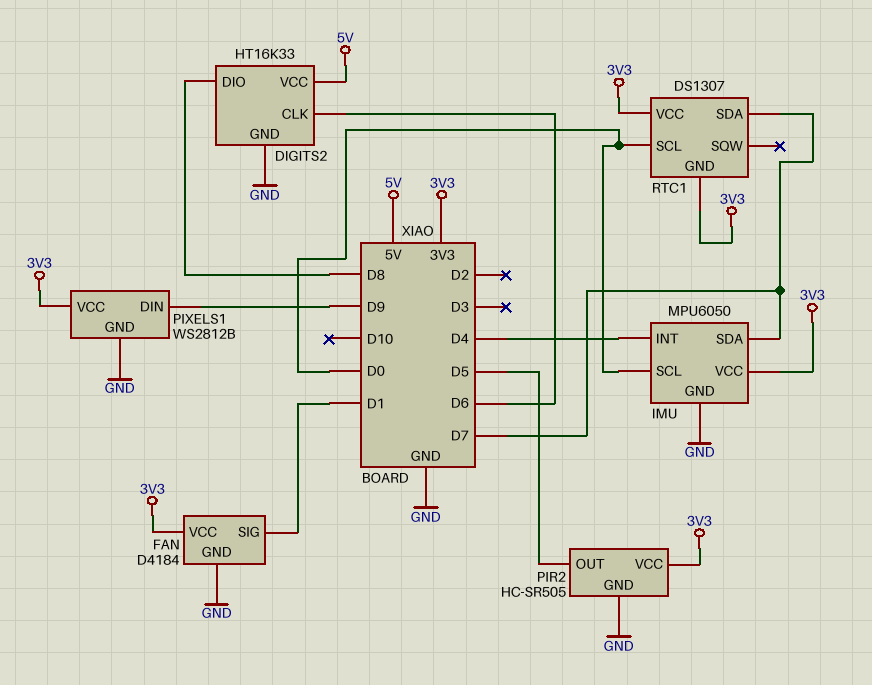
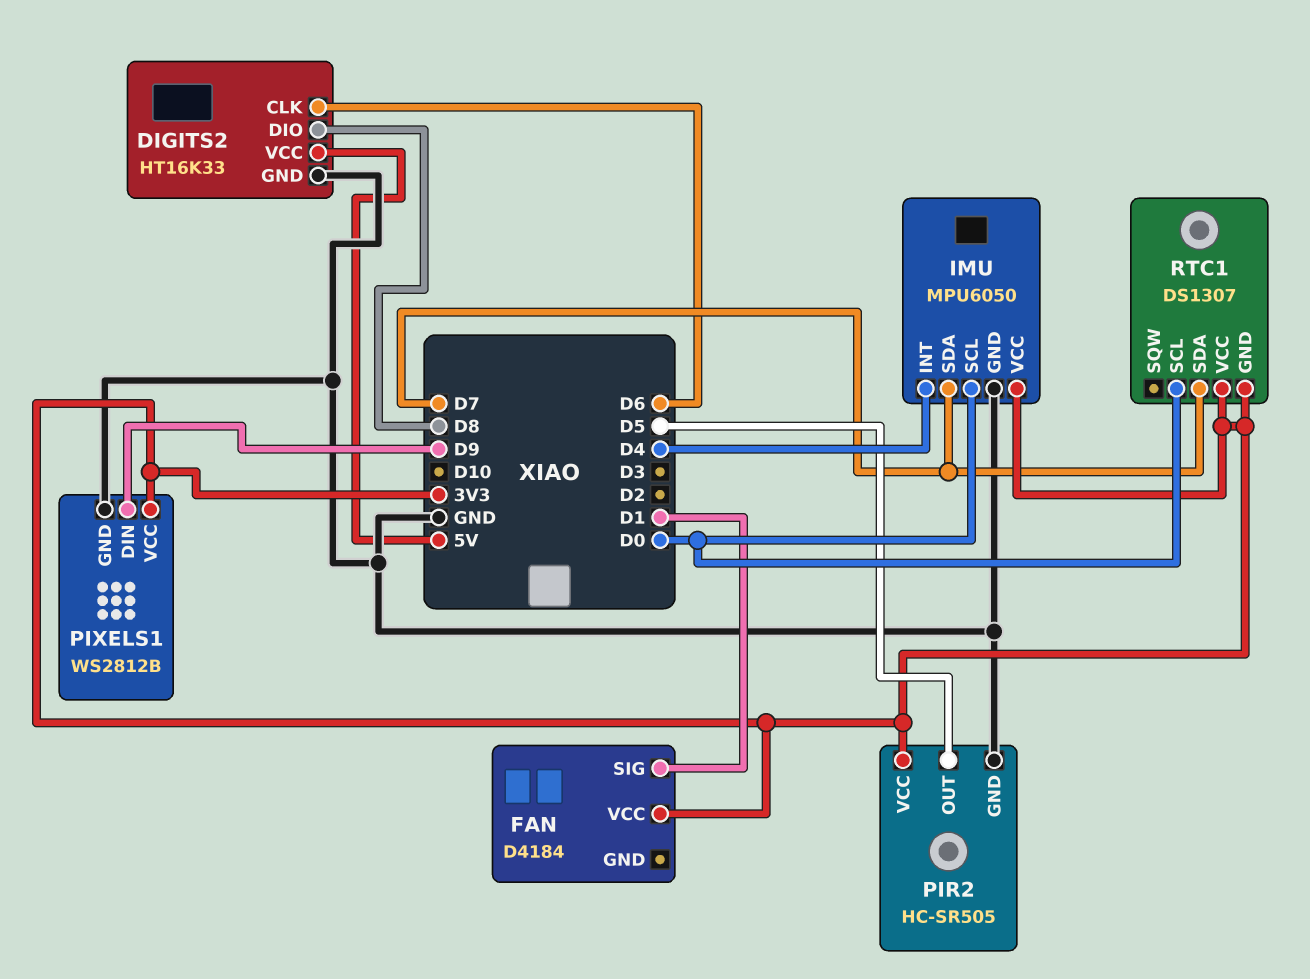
FAN pin GND: GND -> none

